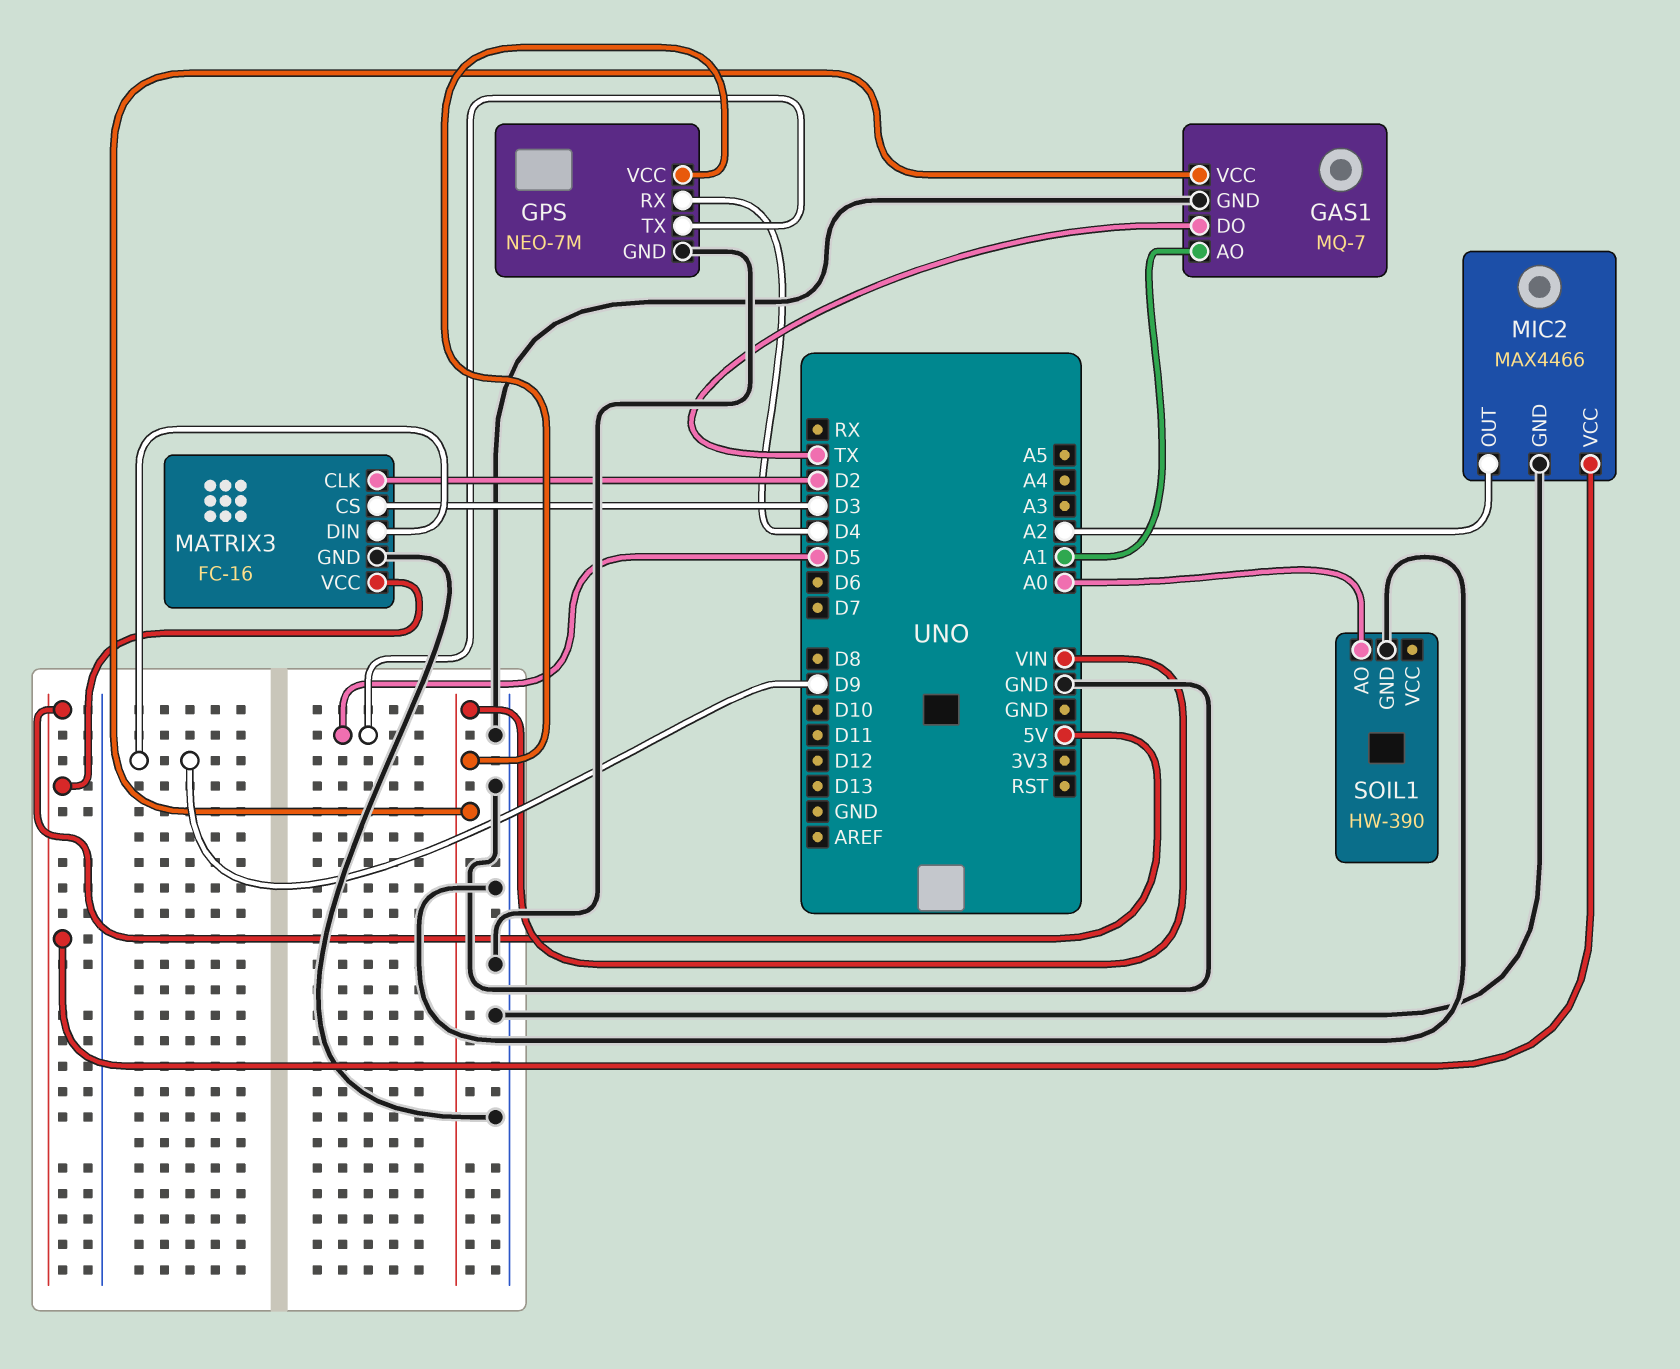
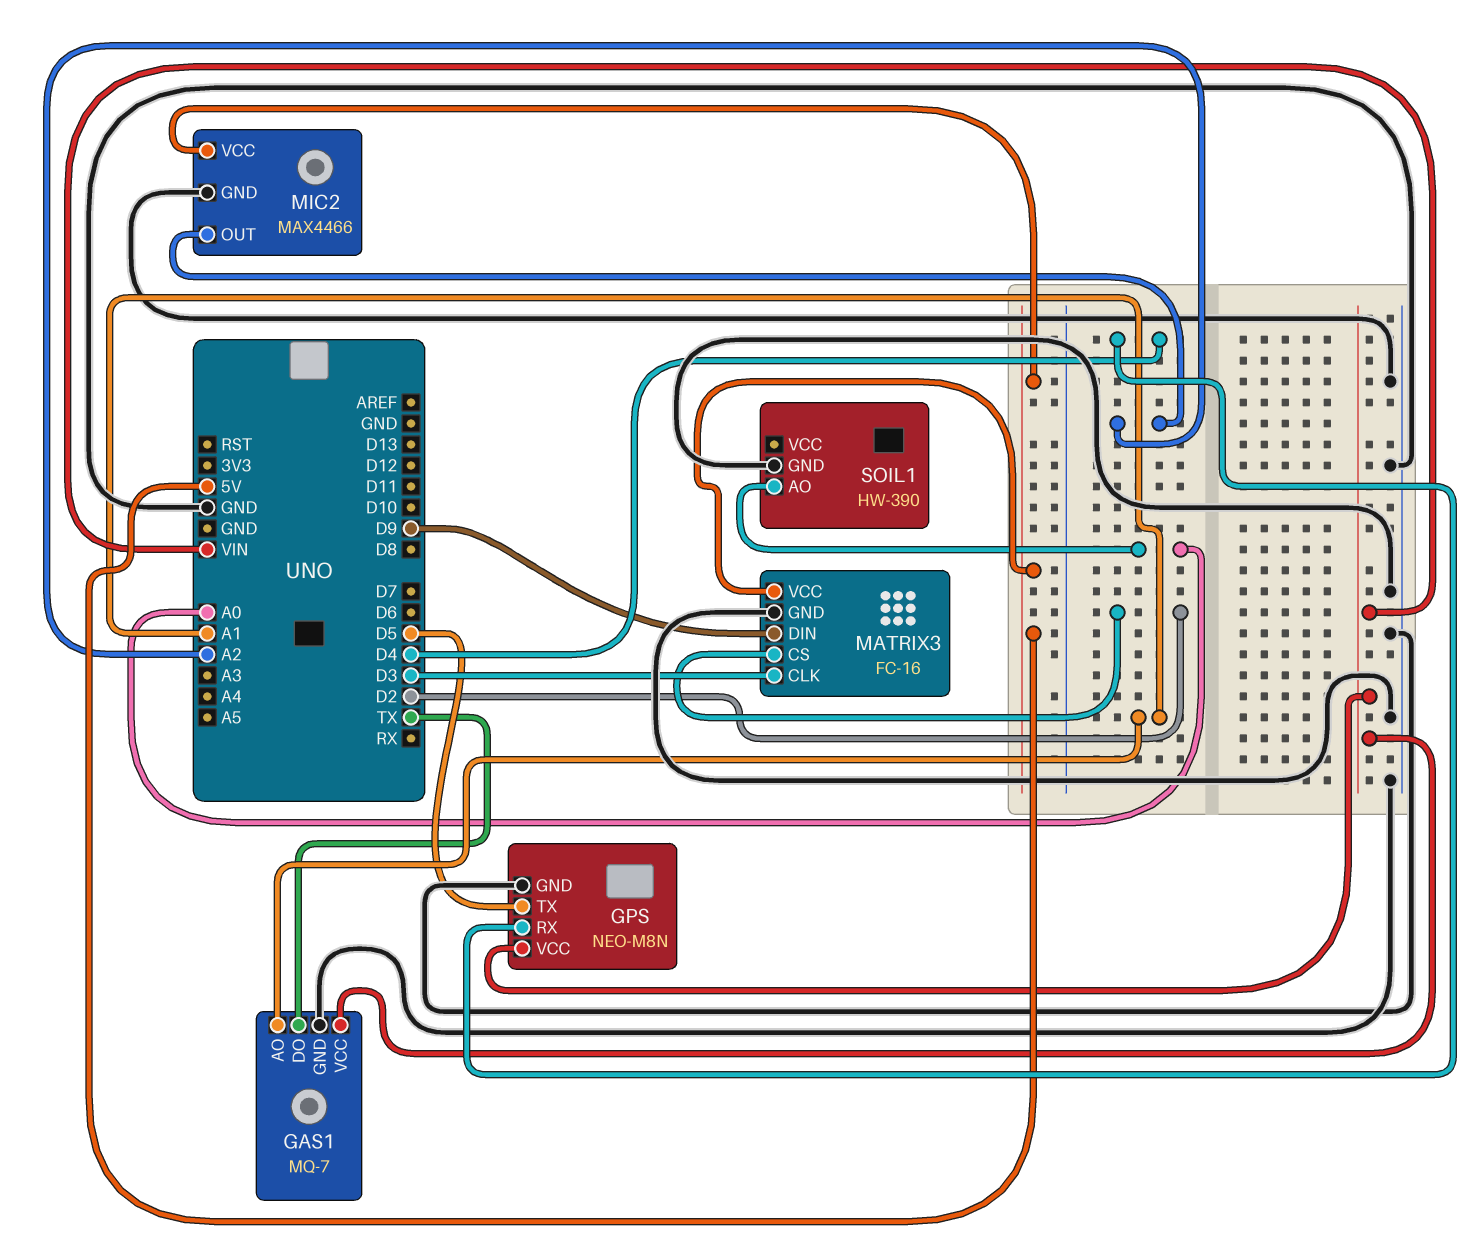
GPS: NEO-7M -> NEO-M8N
MATRIX3 pin CLK: D2 -> D3
MATRIX3 pin CS: D3 -> D2

